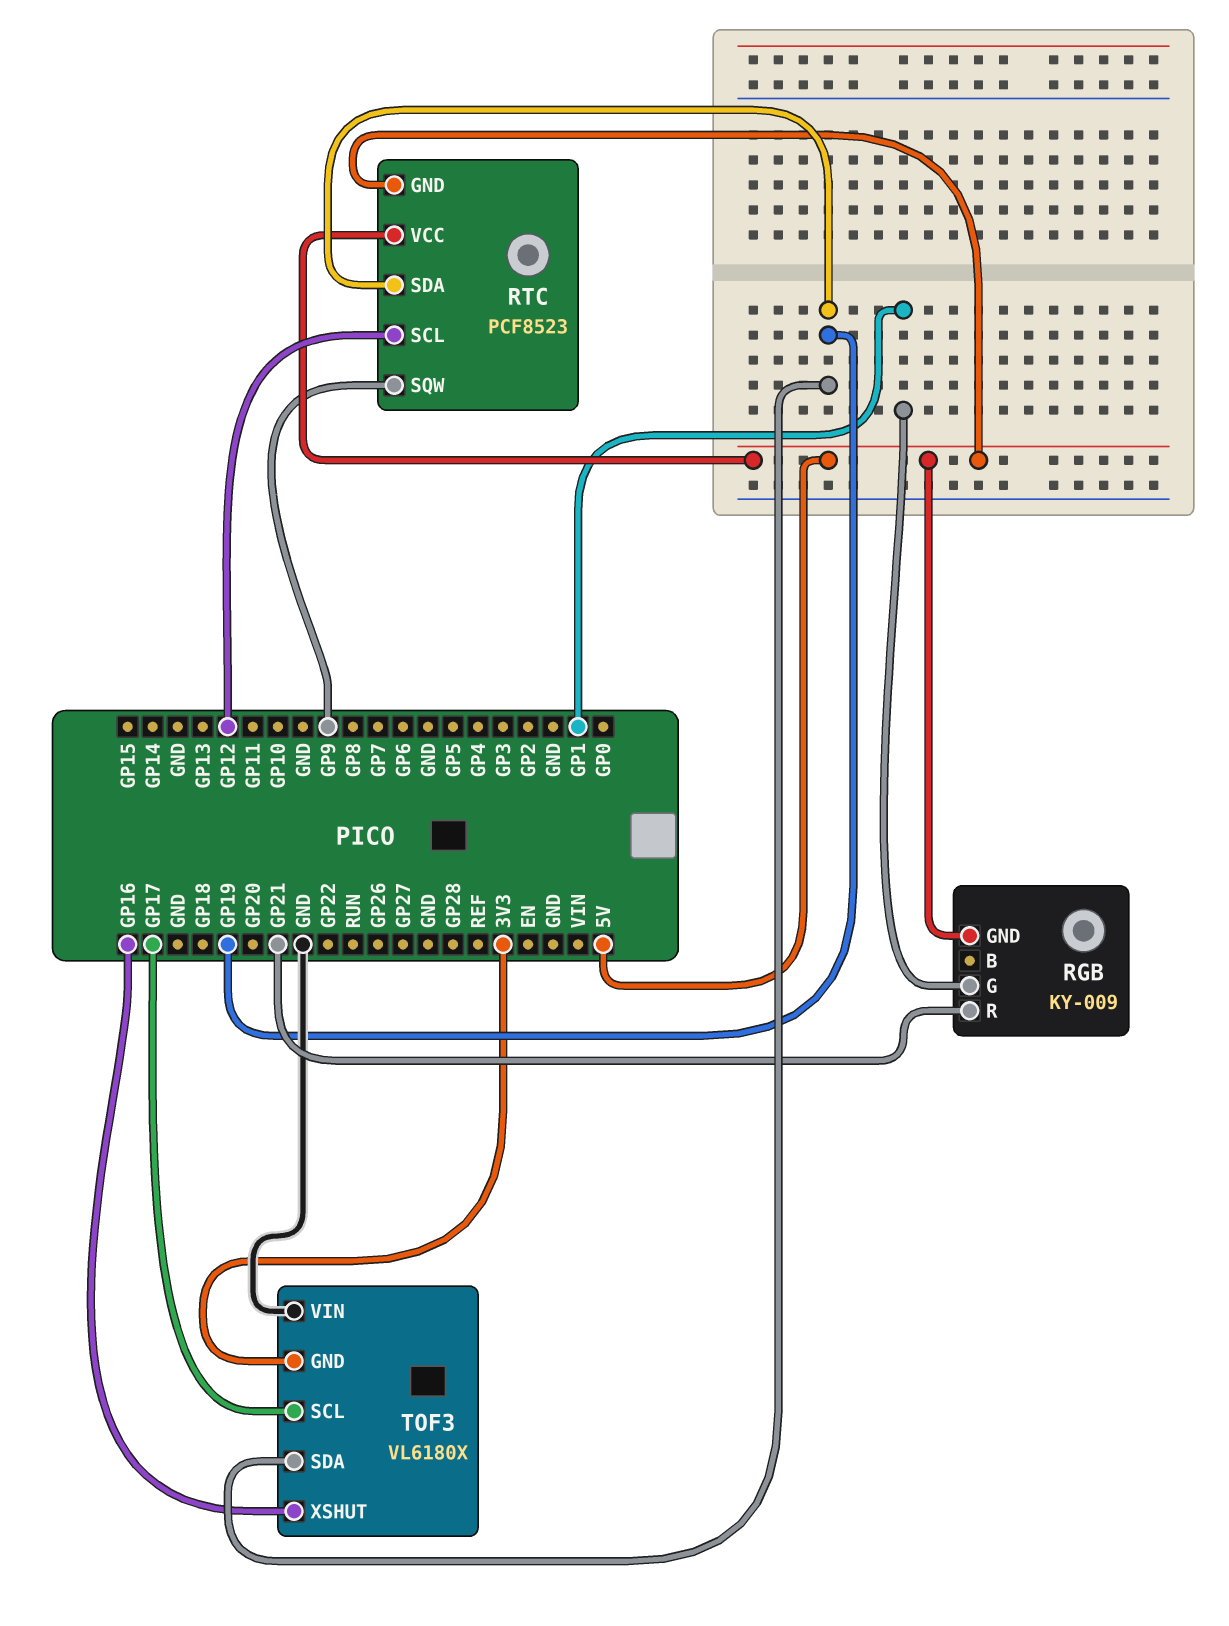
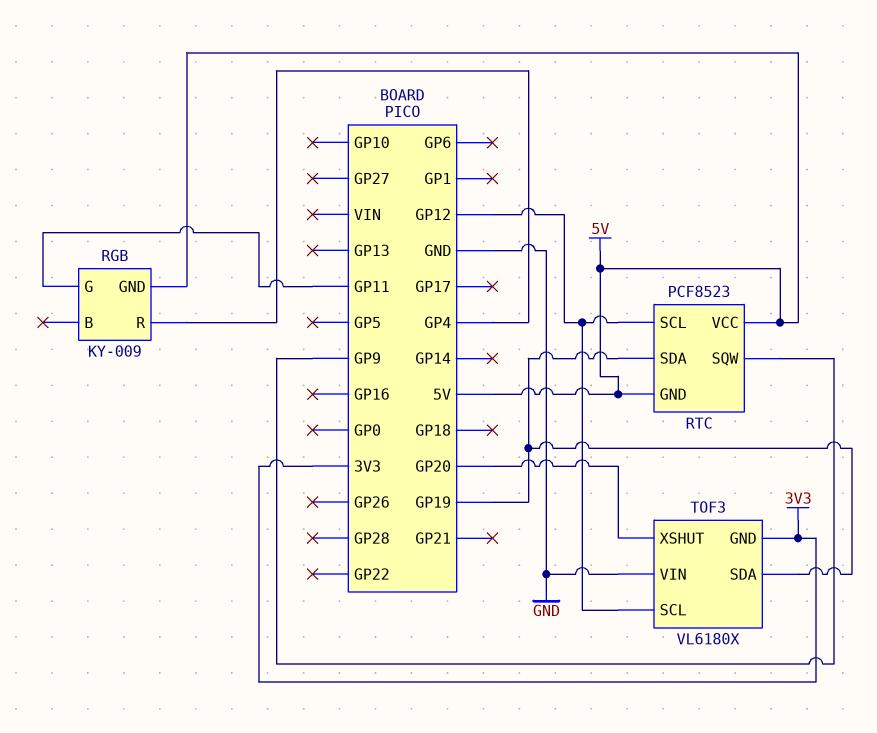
RGB pin G: GP1 -> GP11
RGB pin R: GP21 -> GP4
TOF3 pin SCL: GP17 -> GP12
TOF3 pin XSHUT: GP16 -> GP20

